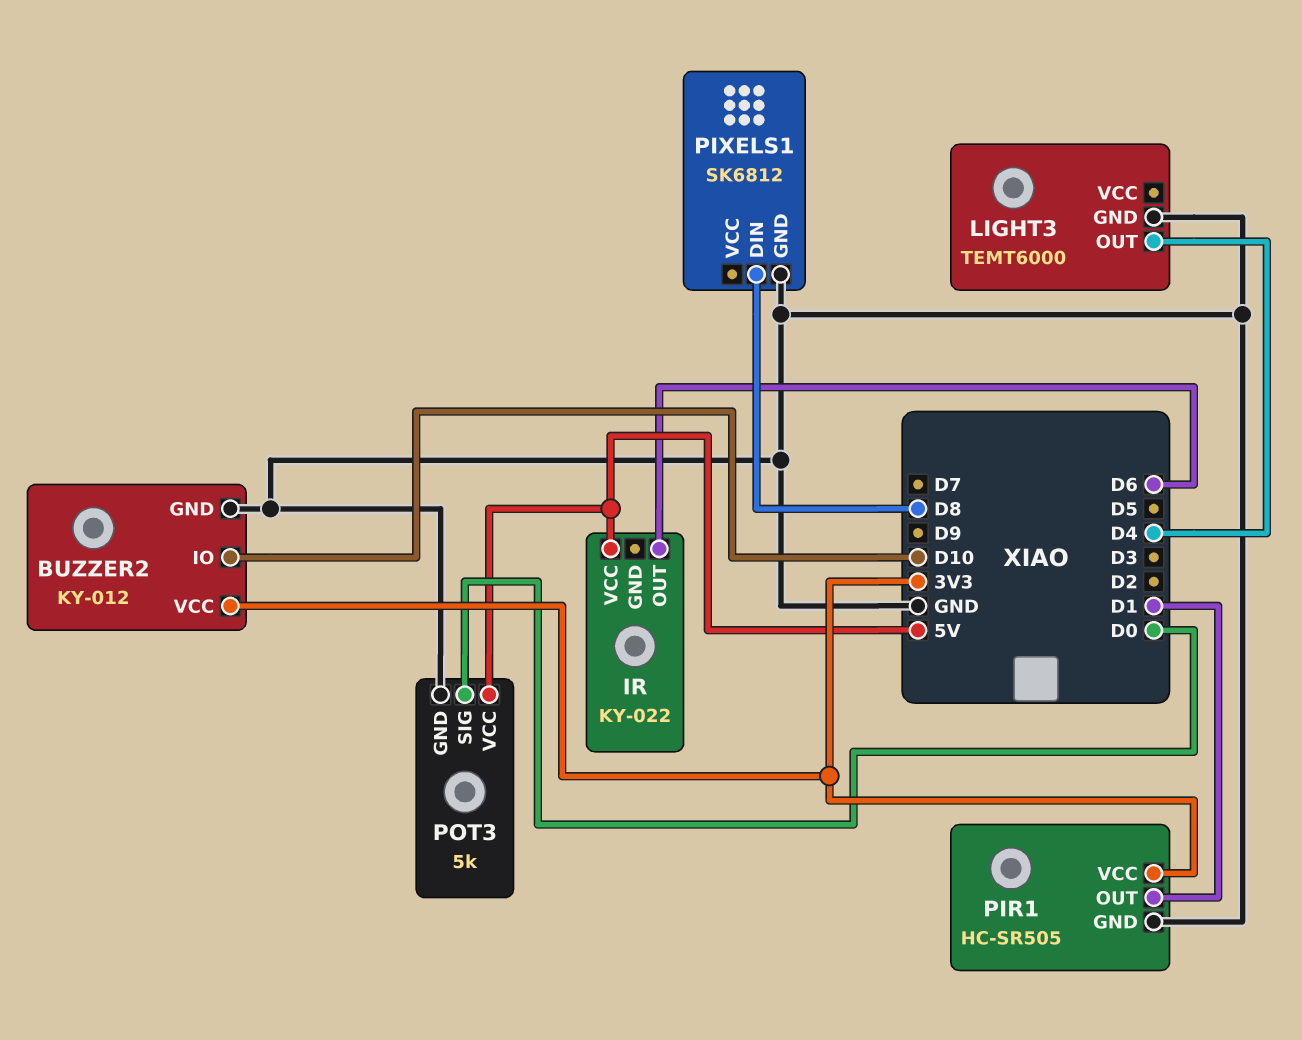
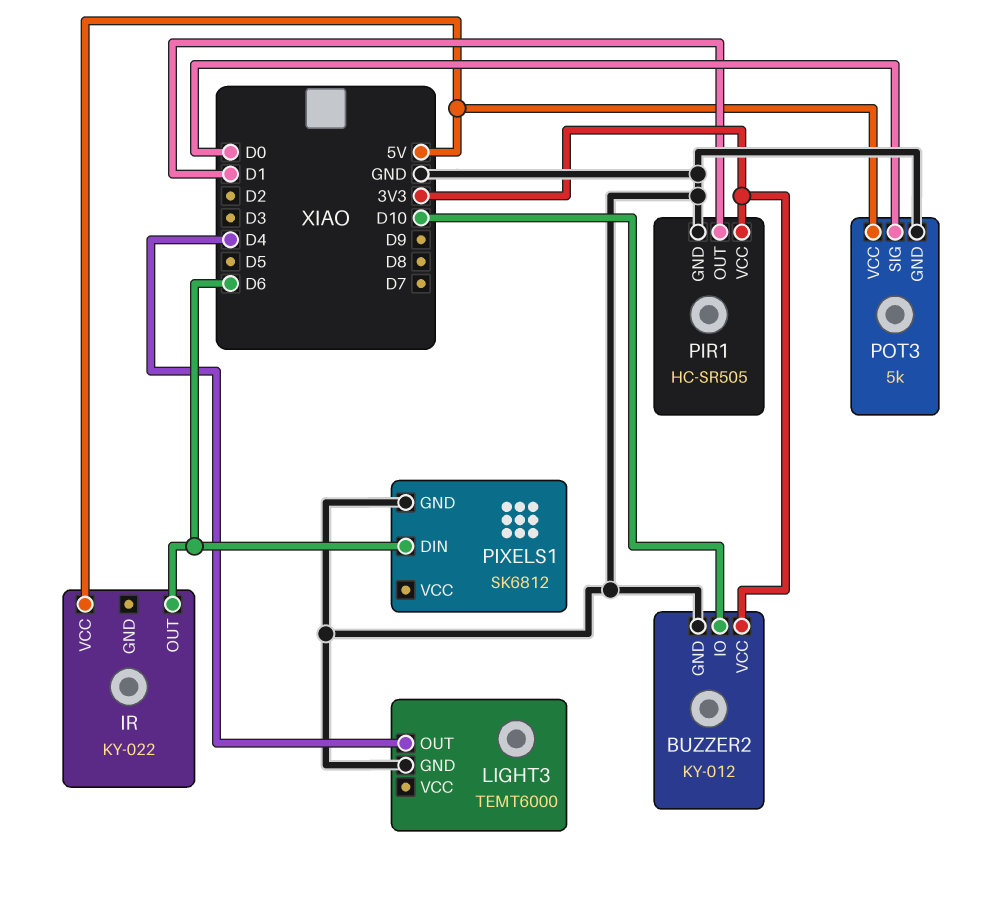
PIXELS1 pin DIN: D8 -> D6

